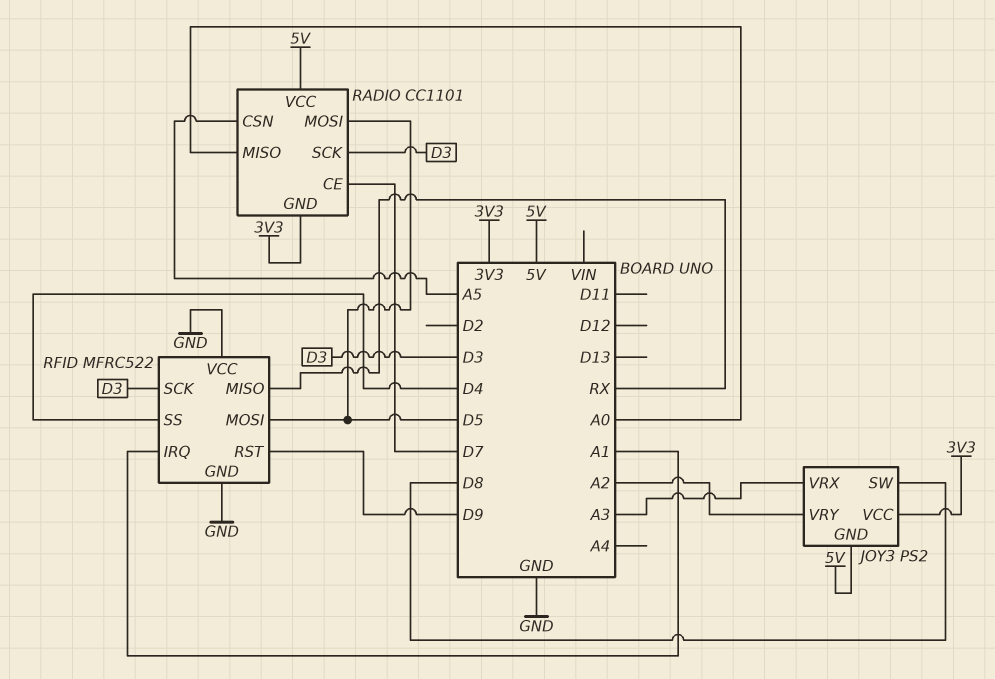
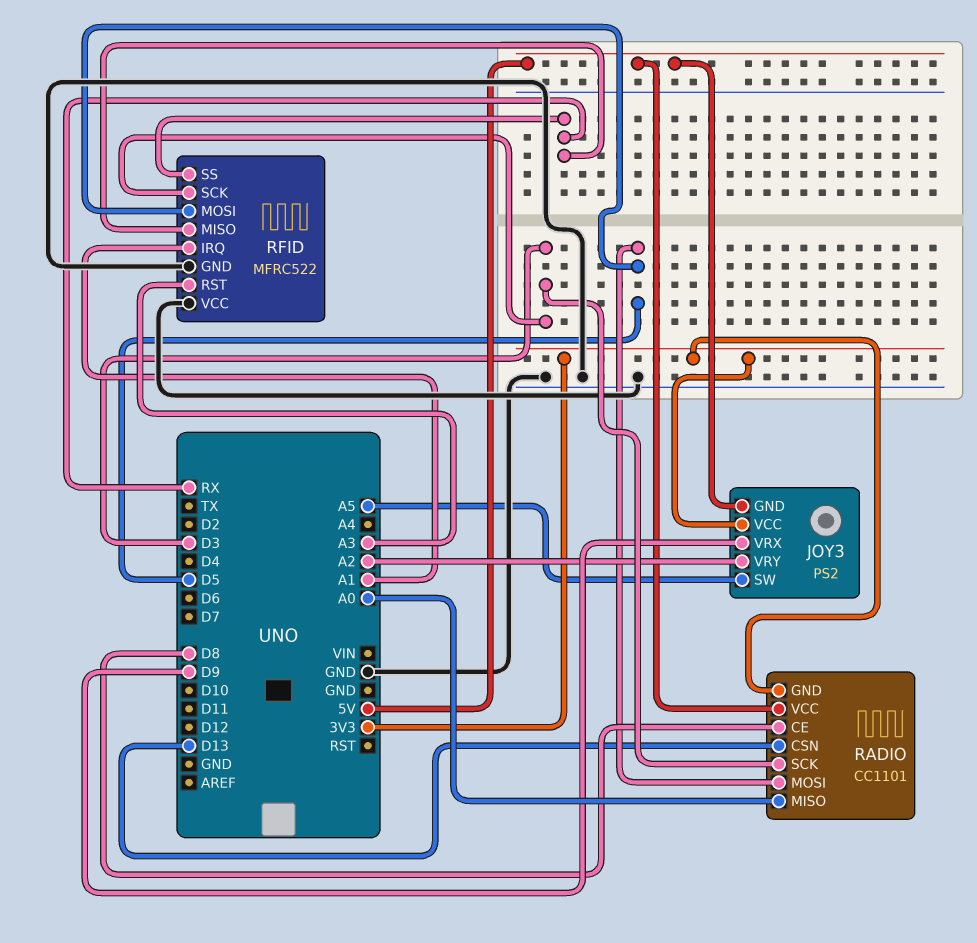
JOY3 pin SW: D8 -> A5
JOY3 pin VRX: A3 -> D9
RADIO pin CE: D7 -> D8
RADIO pin CSN: A5 -> D13
RFID pin RST: D9 -> A3
RFID pin SS: D4 -> RX

